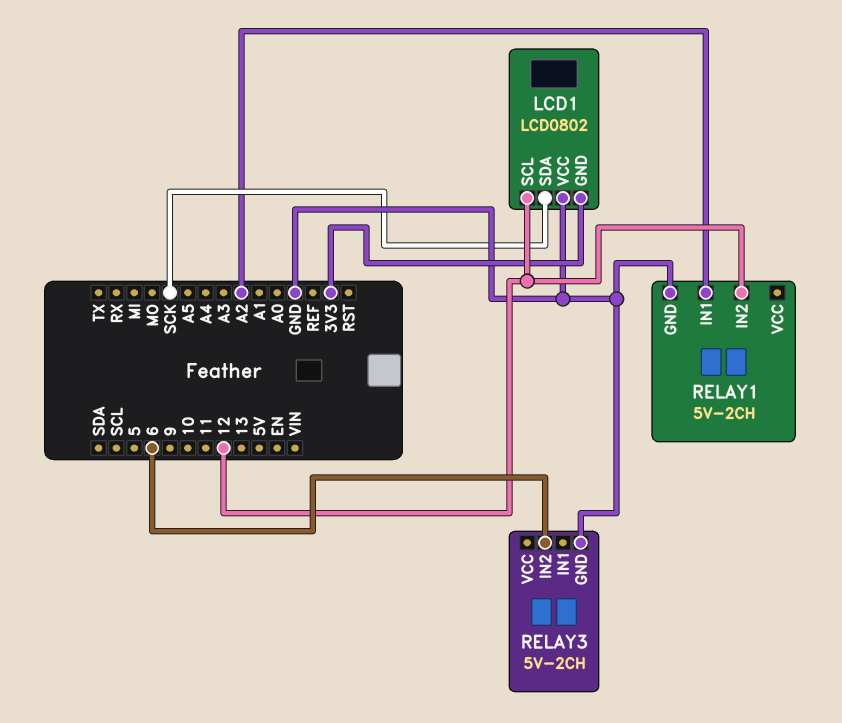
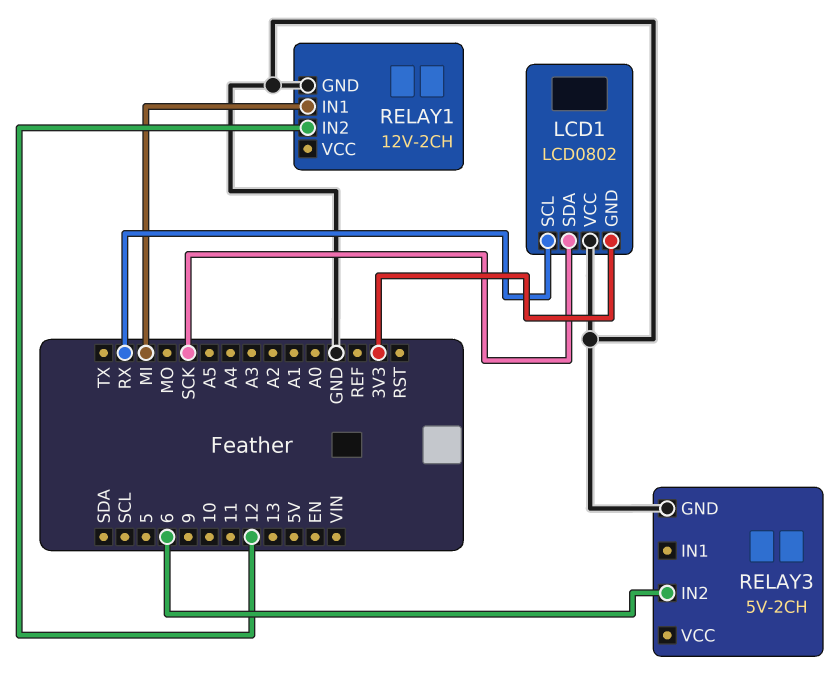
LCD1 pin SCL: 12 -> RX
RELAY1: 5V-2CH -> 12V-2CH
RELAY1 pin IN1: A2 -> MI

